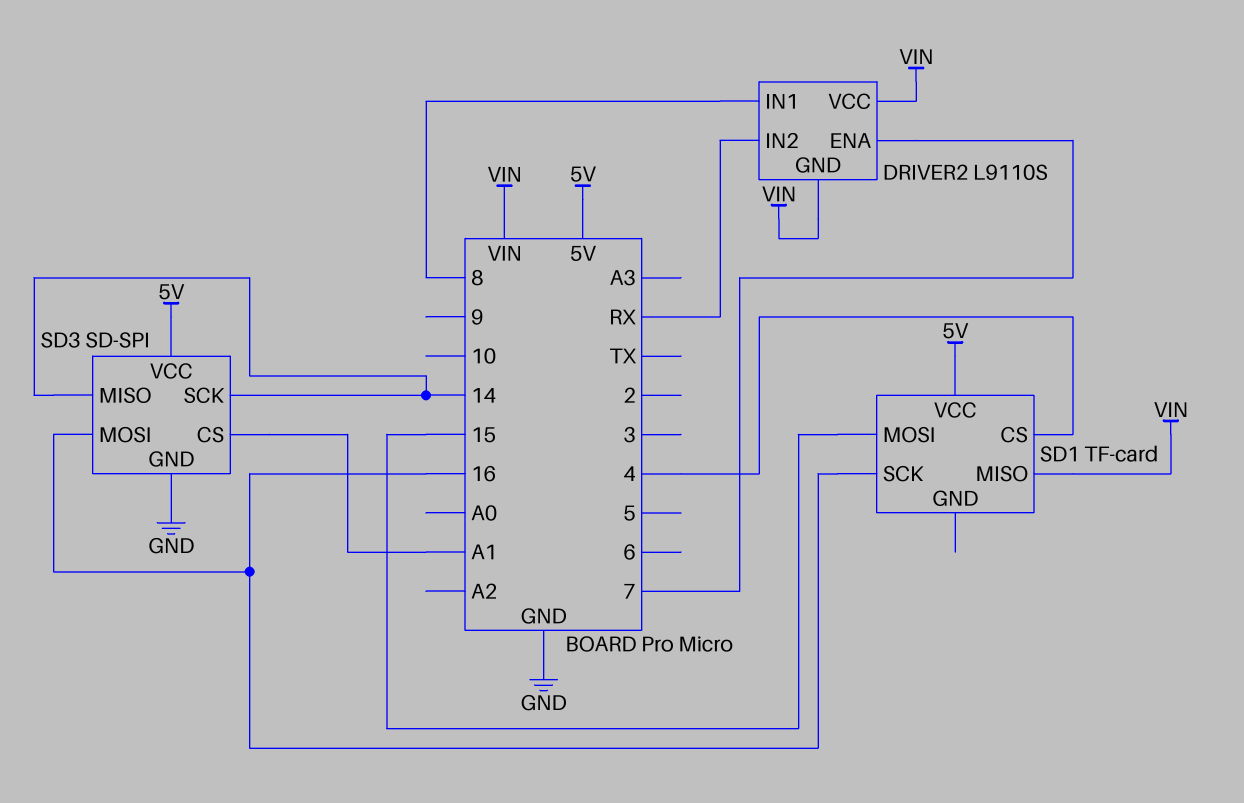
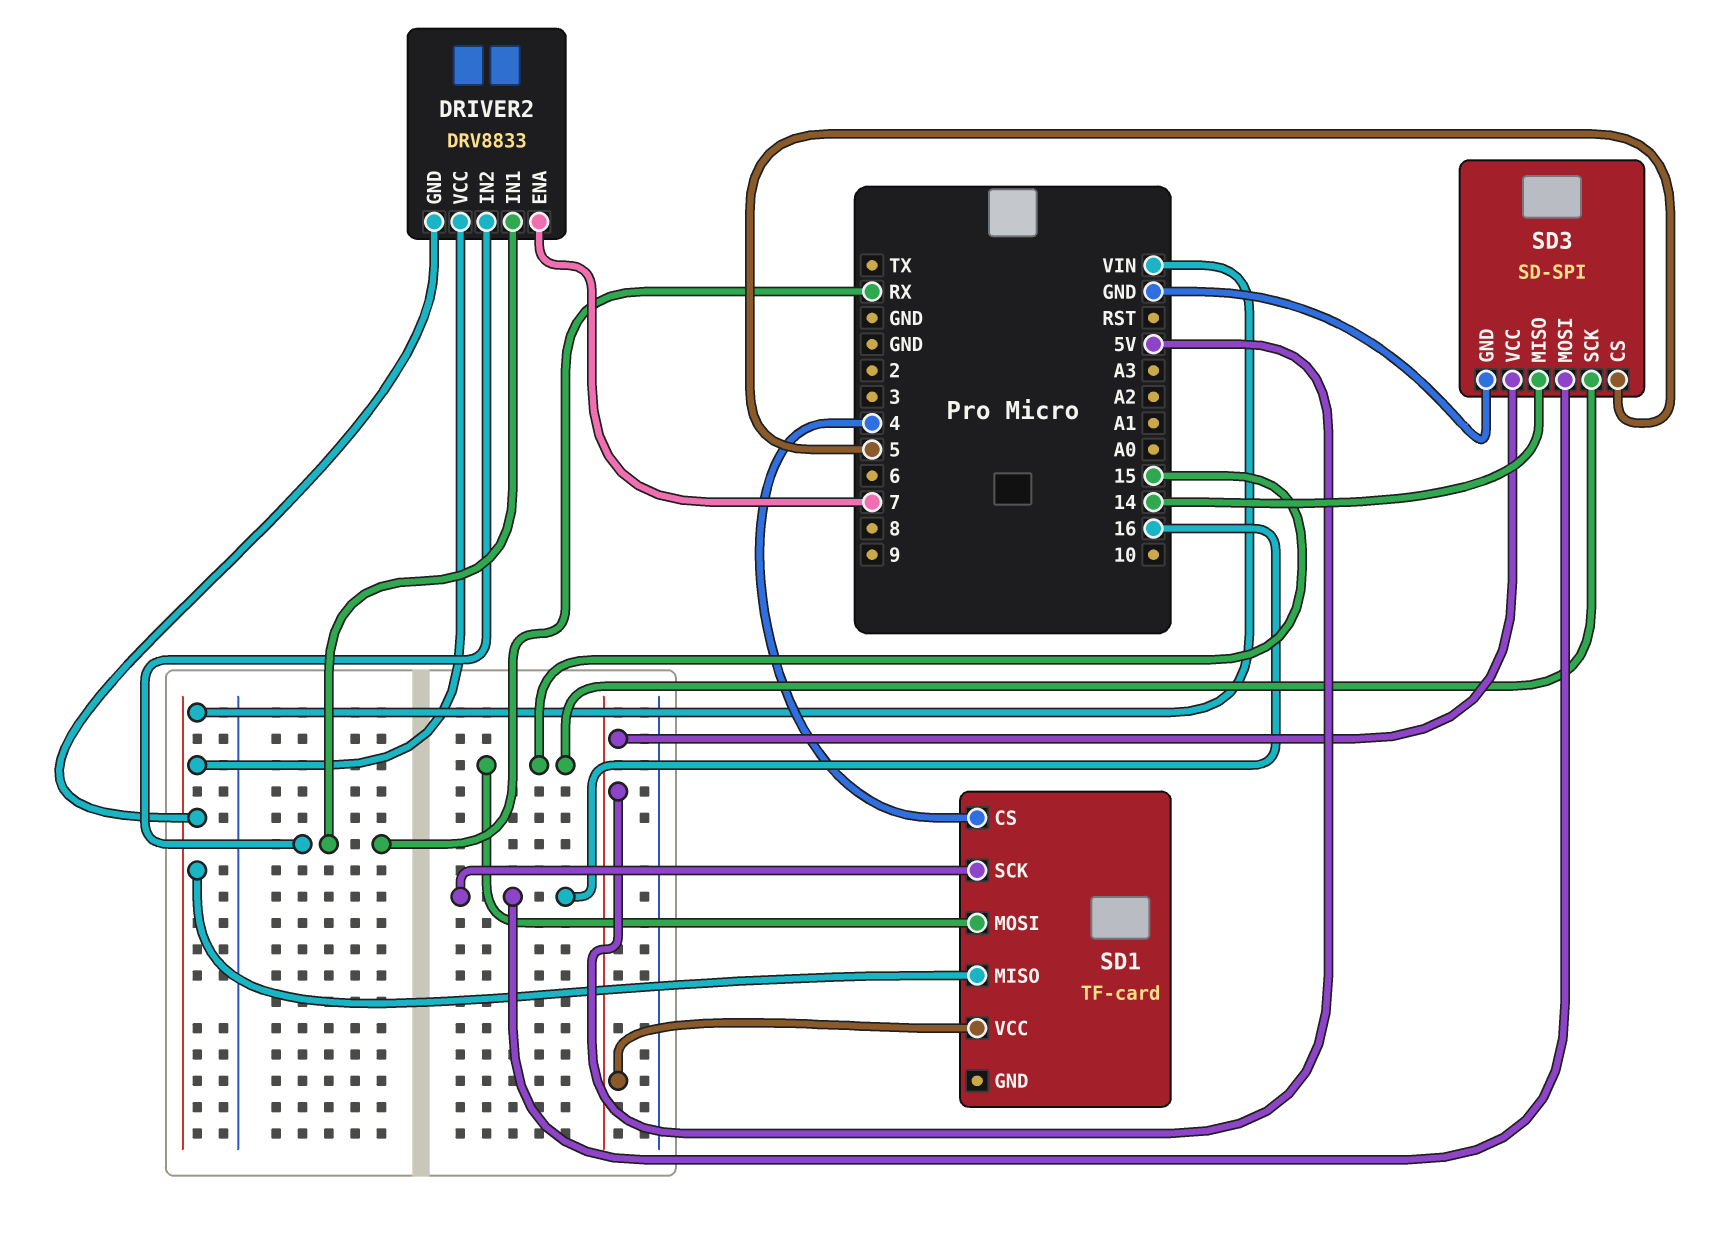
DRIVER2: L9110S -> DRV8833
DRIVER2 pin IN1: 8 -> RX
SD3 pin CS: A1 -> 5
SD3 pin SCK: 14 -> 15

